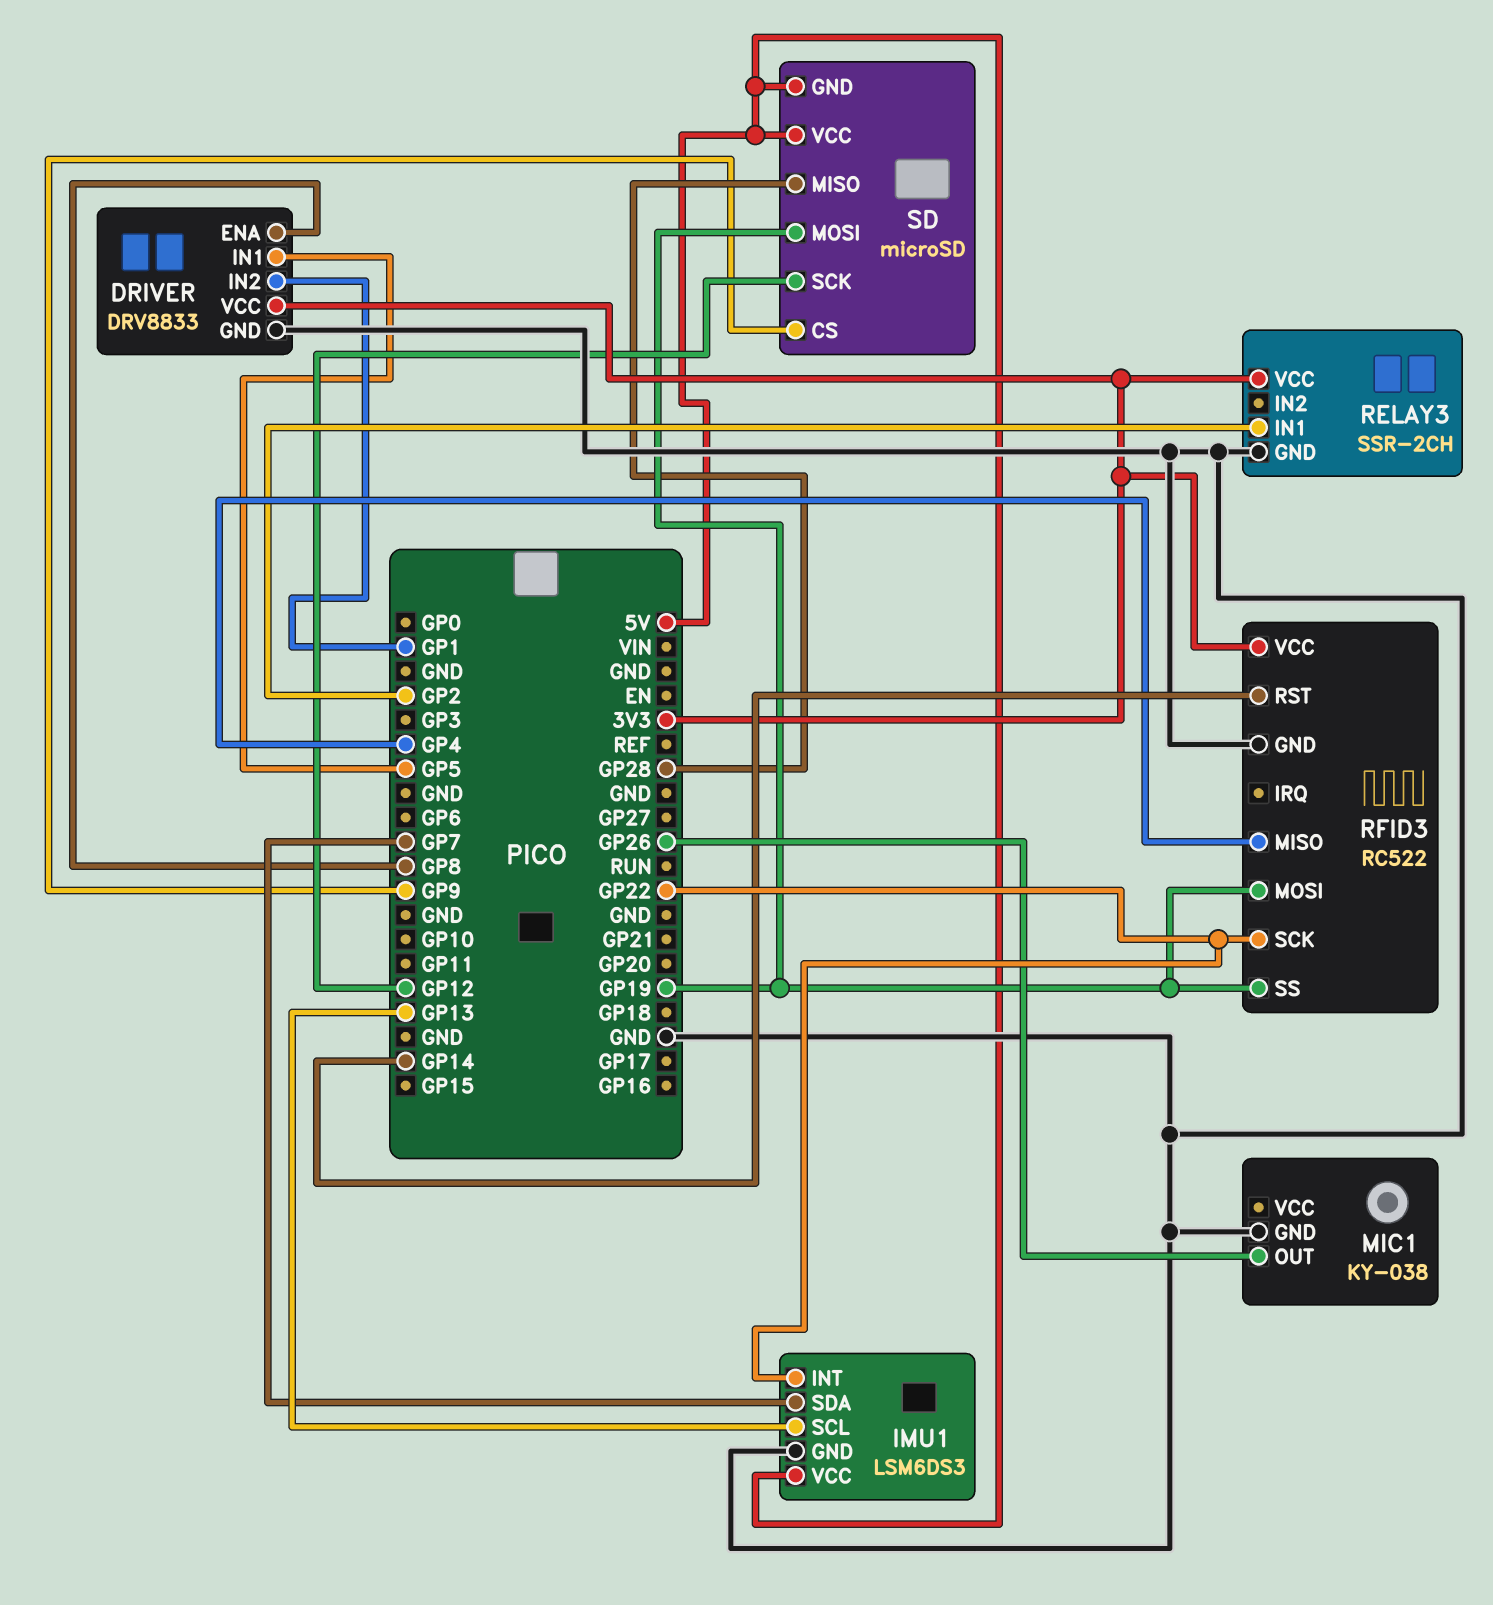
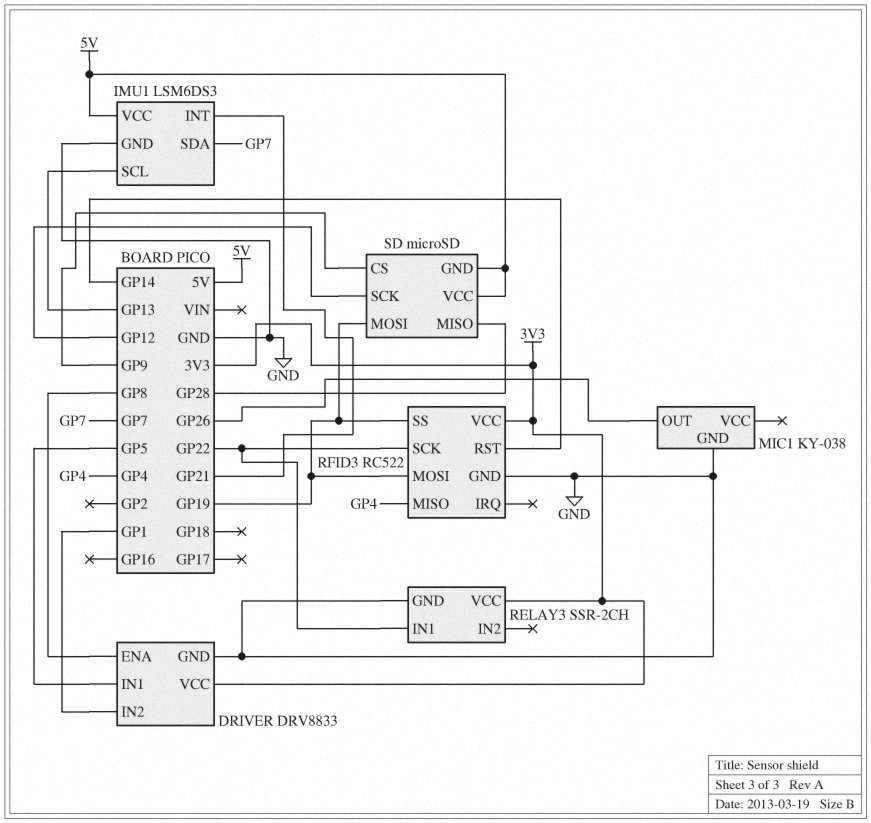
IMU1 pin INT: GP22 -> GP21
RELAY3 pin IN1: GP2 -> GP22

